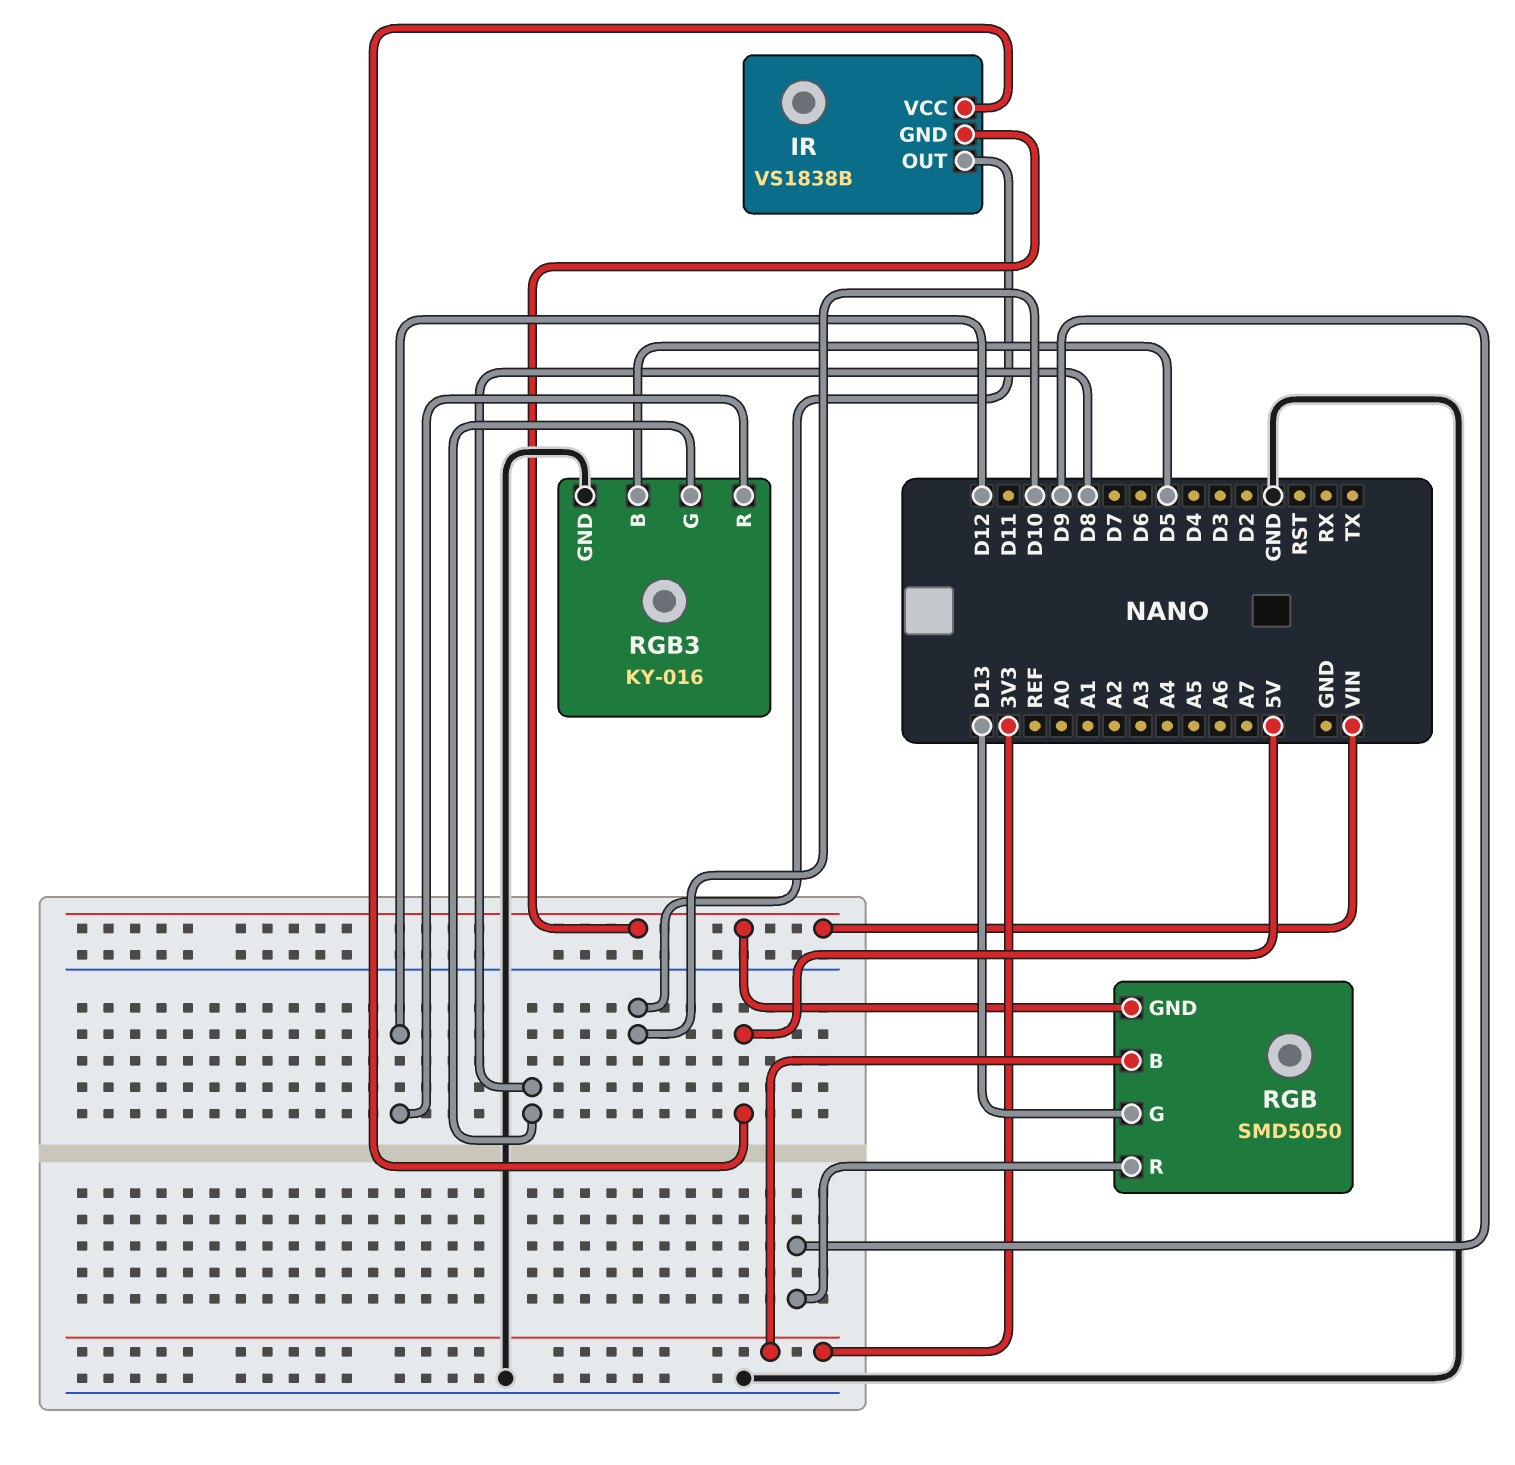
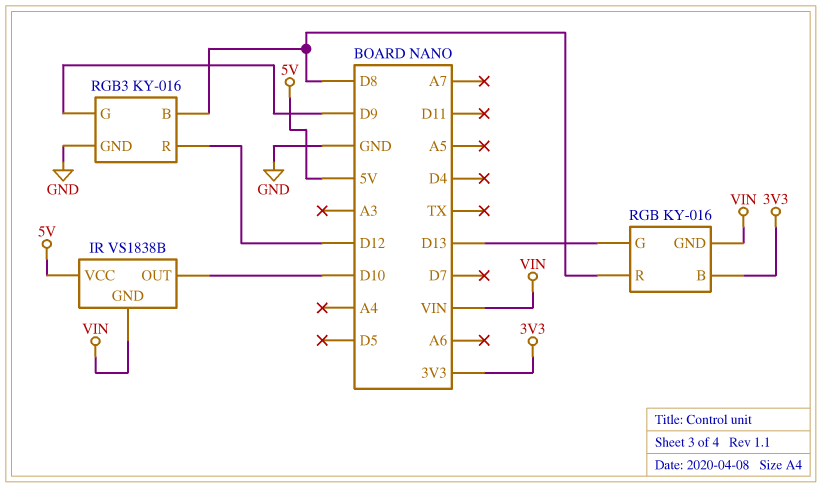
RGB: SMD5050 -> KY-016
RGB pin R: D9 -> D8
RGB3 pin B: D5 -> D8
RGB3 pin G: D8 -> D9

